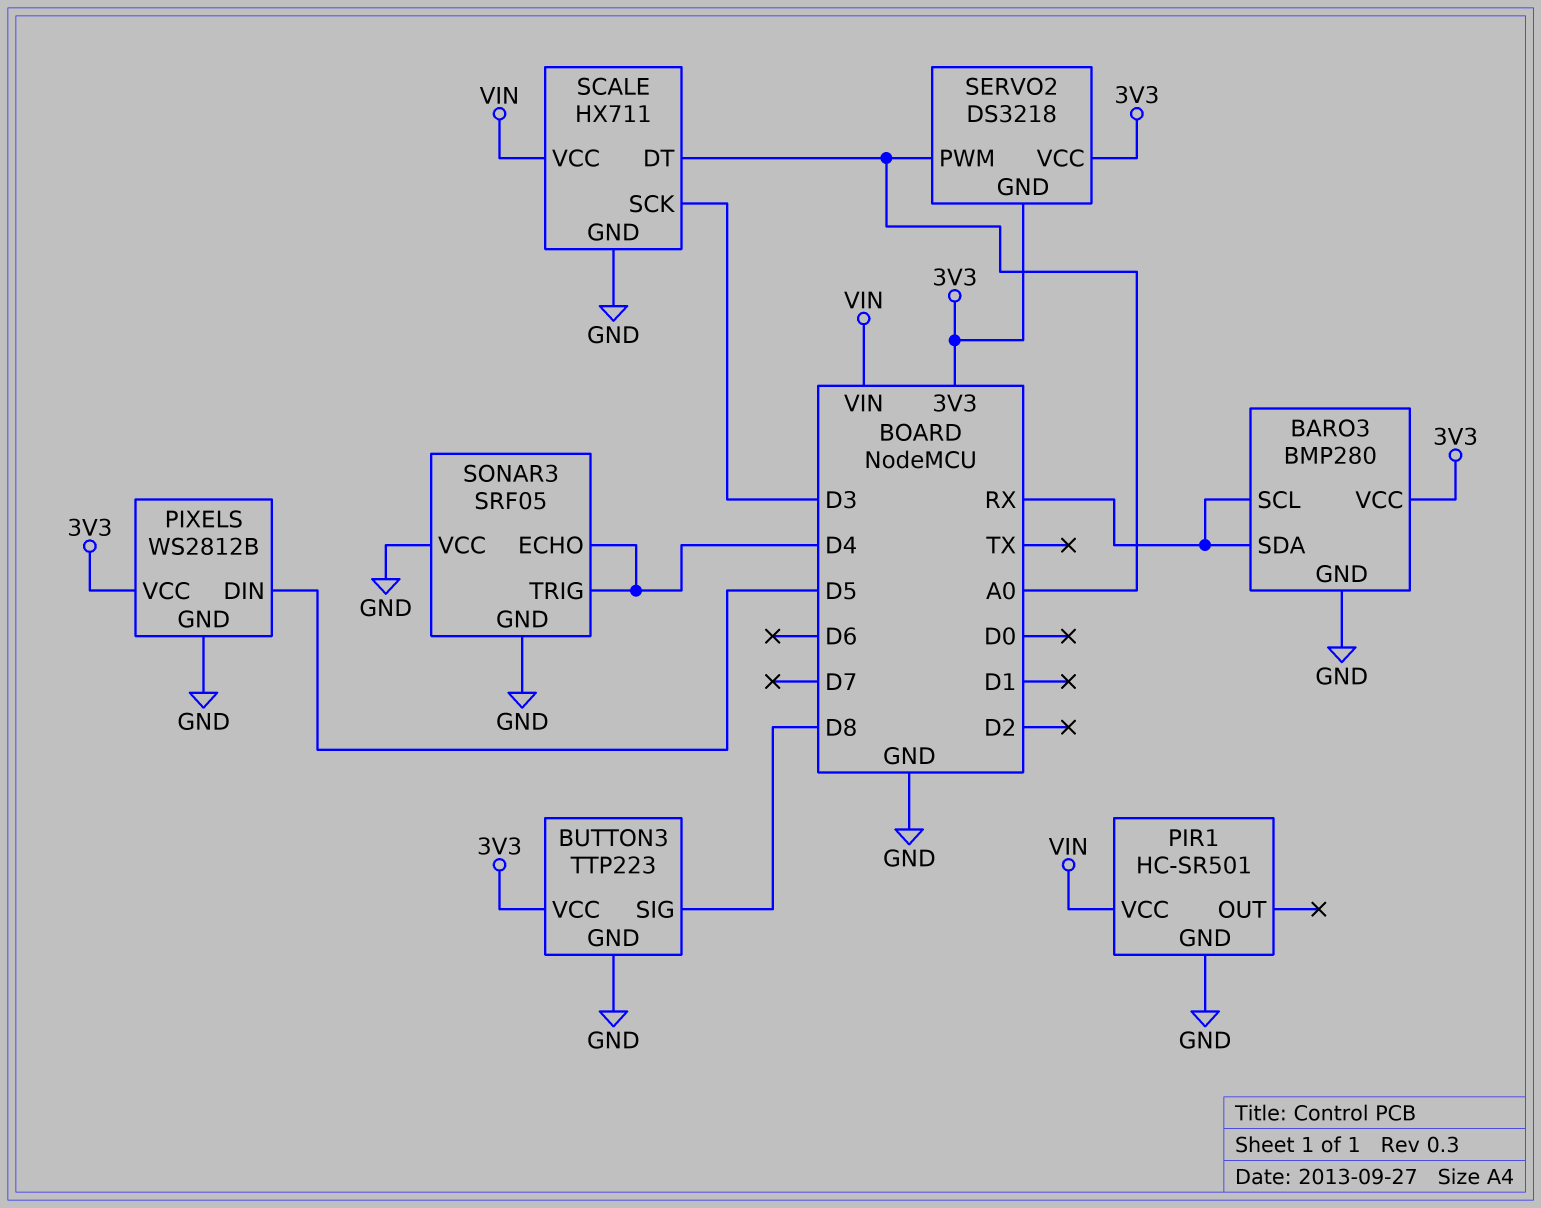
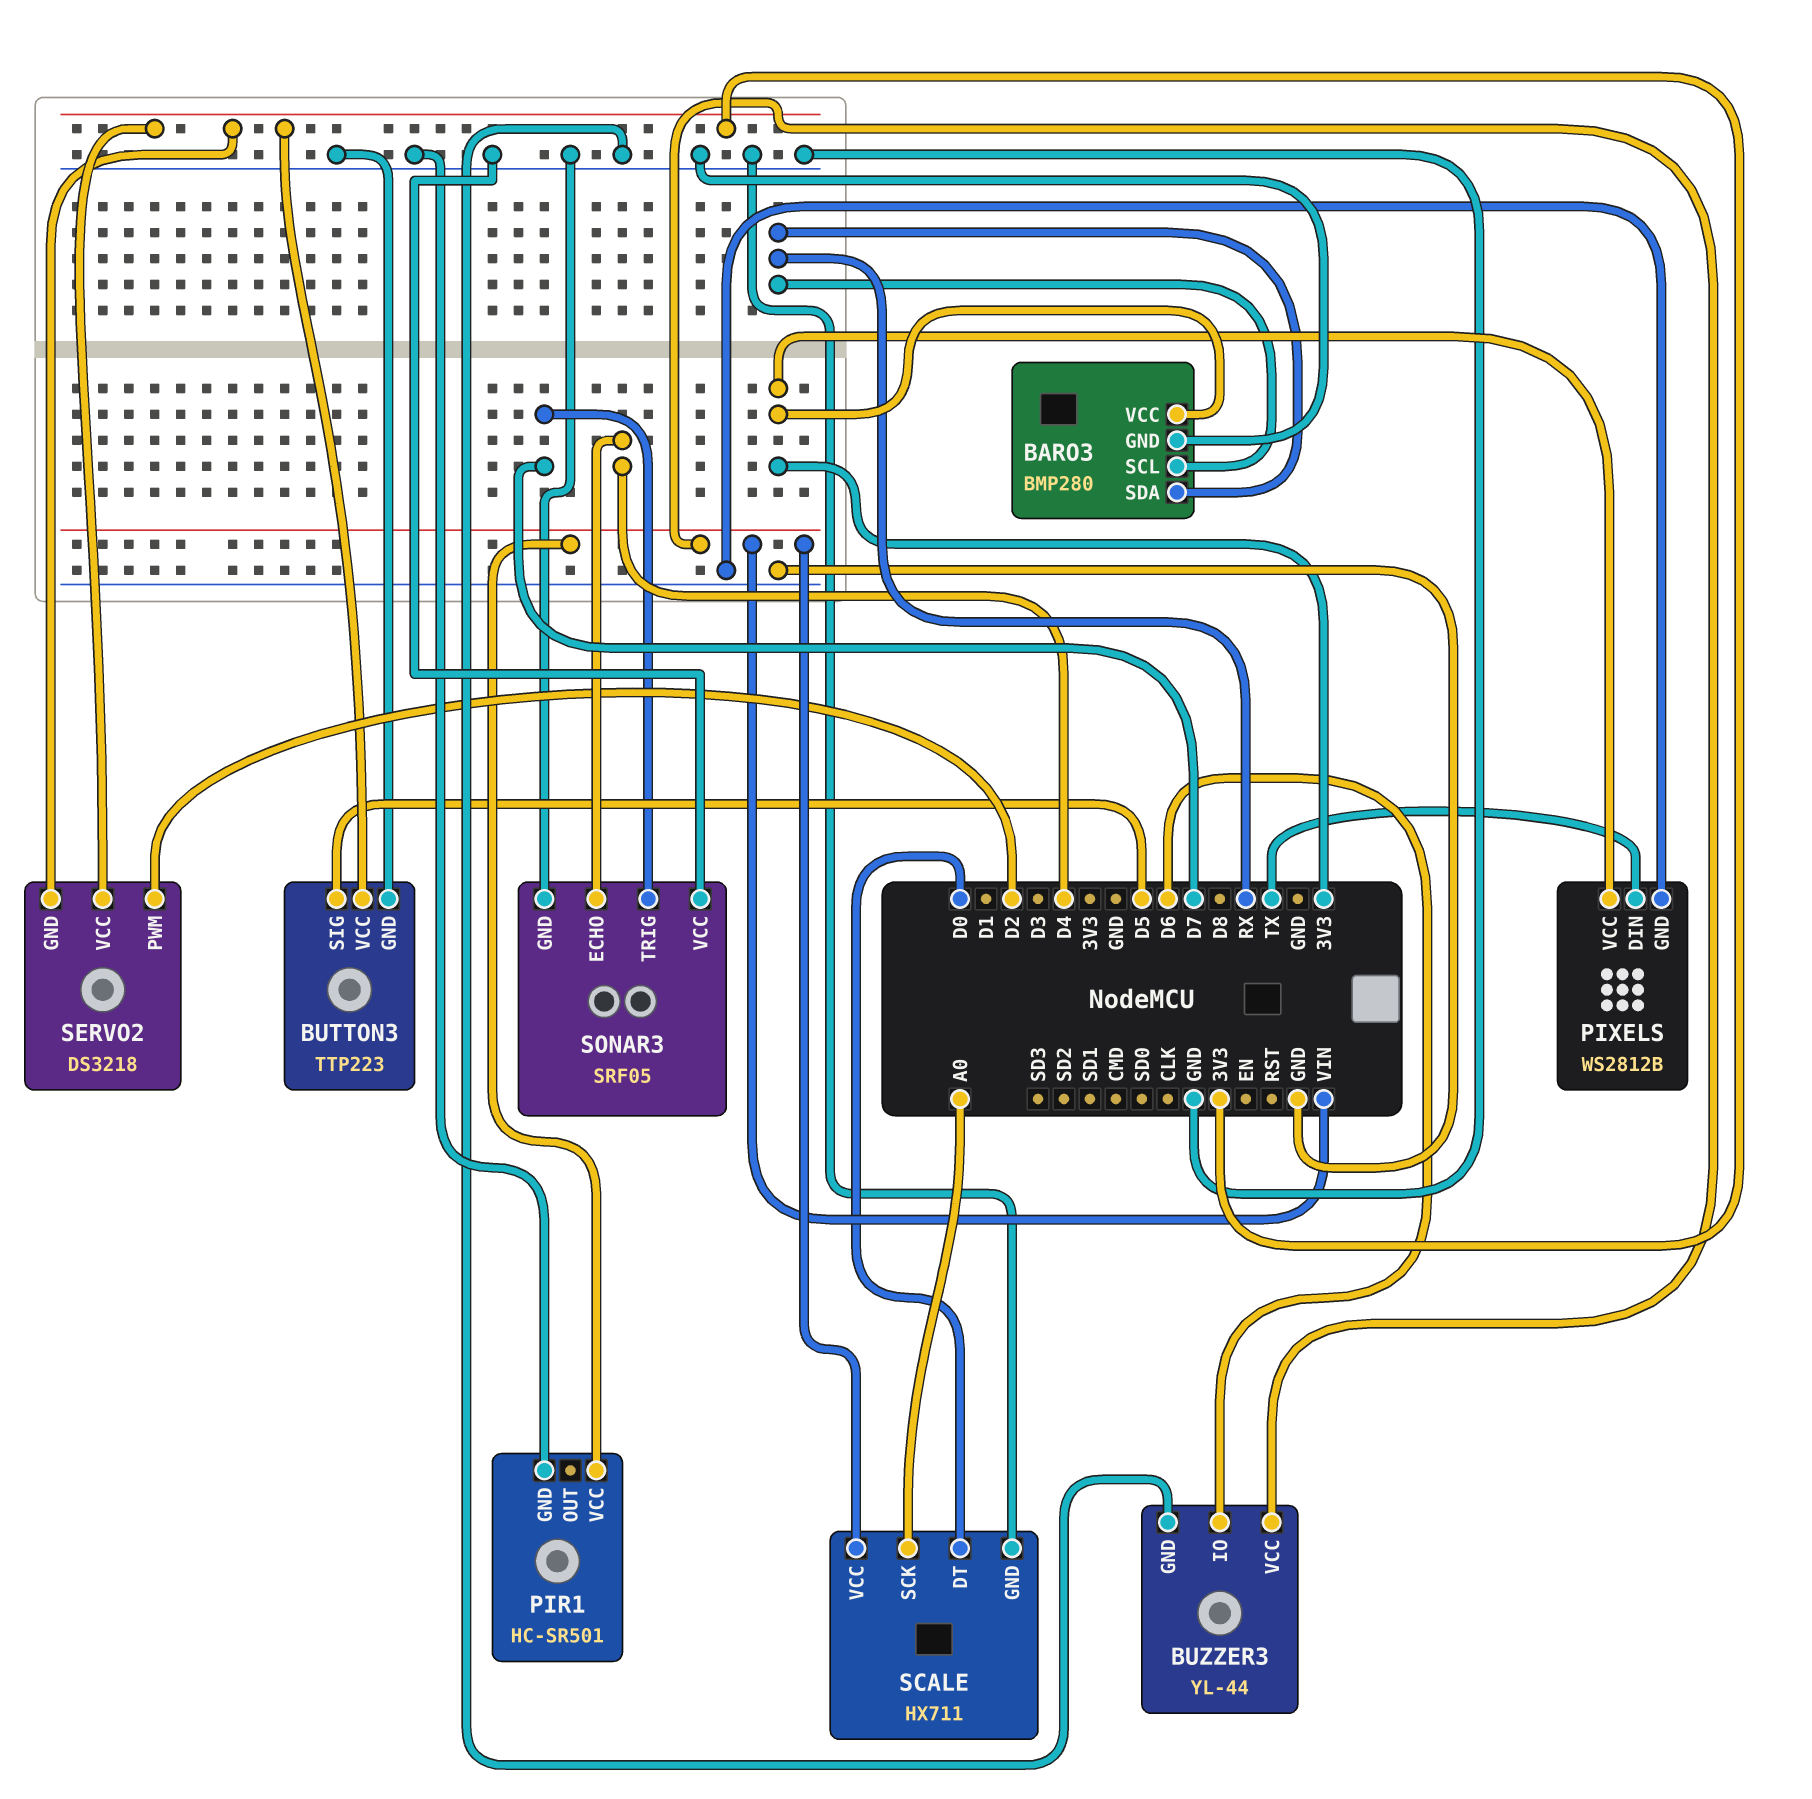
BUTTON3 pin SIG: D8 -> D5
BUZZER3: none -> YL-44
BUZZER3 pin GND: none -> GND
BUZZER3 pin IO: none -> D6
BUZZER3 pin VCC: none -> VIN
PIXELS pin DIN: D5 -> TX
SCALE pin DT: A0 -> D0
SCALE pin SCK: D3 -> A0
SERVO2 pin PWM: A0 -> D2
SONAR3 pin TRIG: D4 -> D7

